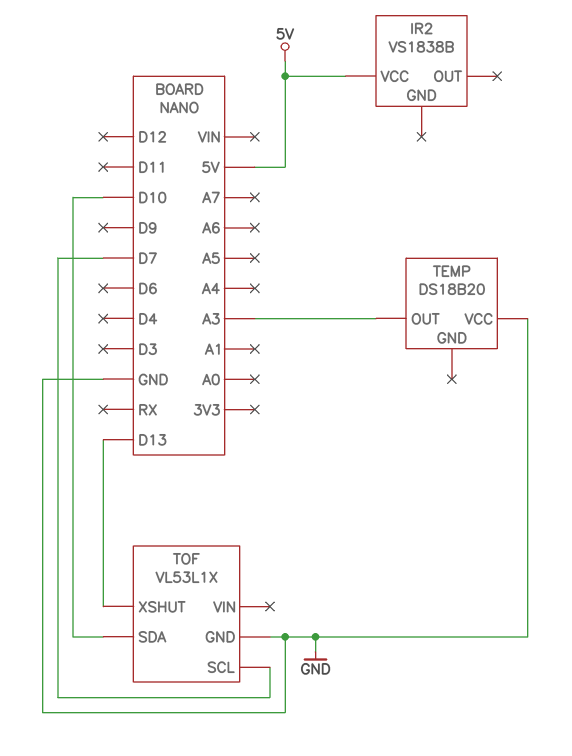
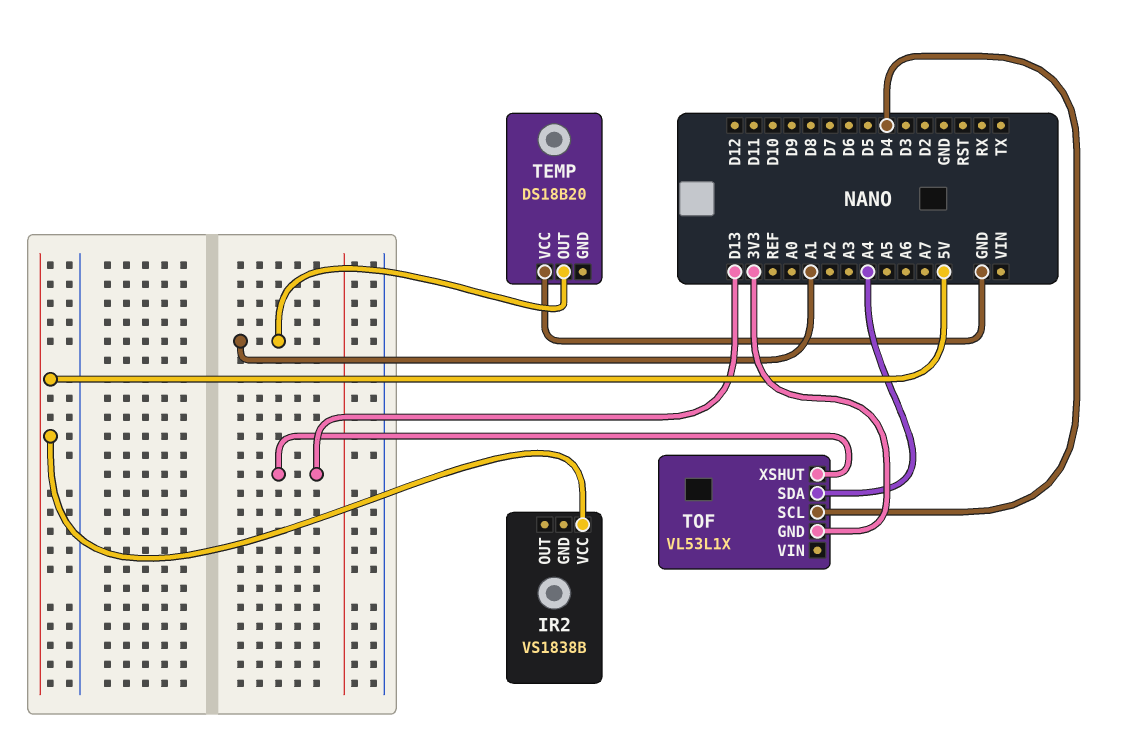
TEMP pin OUT: A3 -> A1
TOF pin GND: GND -> 3V3
TOF pin SCL: D7 -> D4
TOF pin SDA: D10 -> A4

